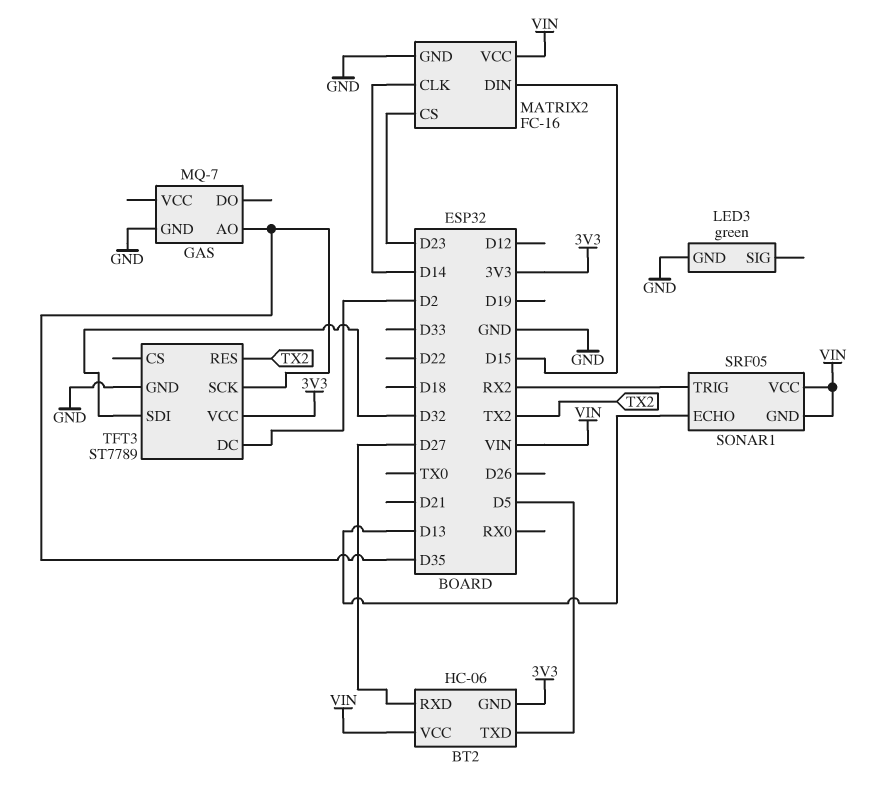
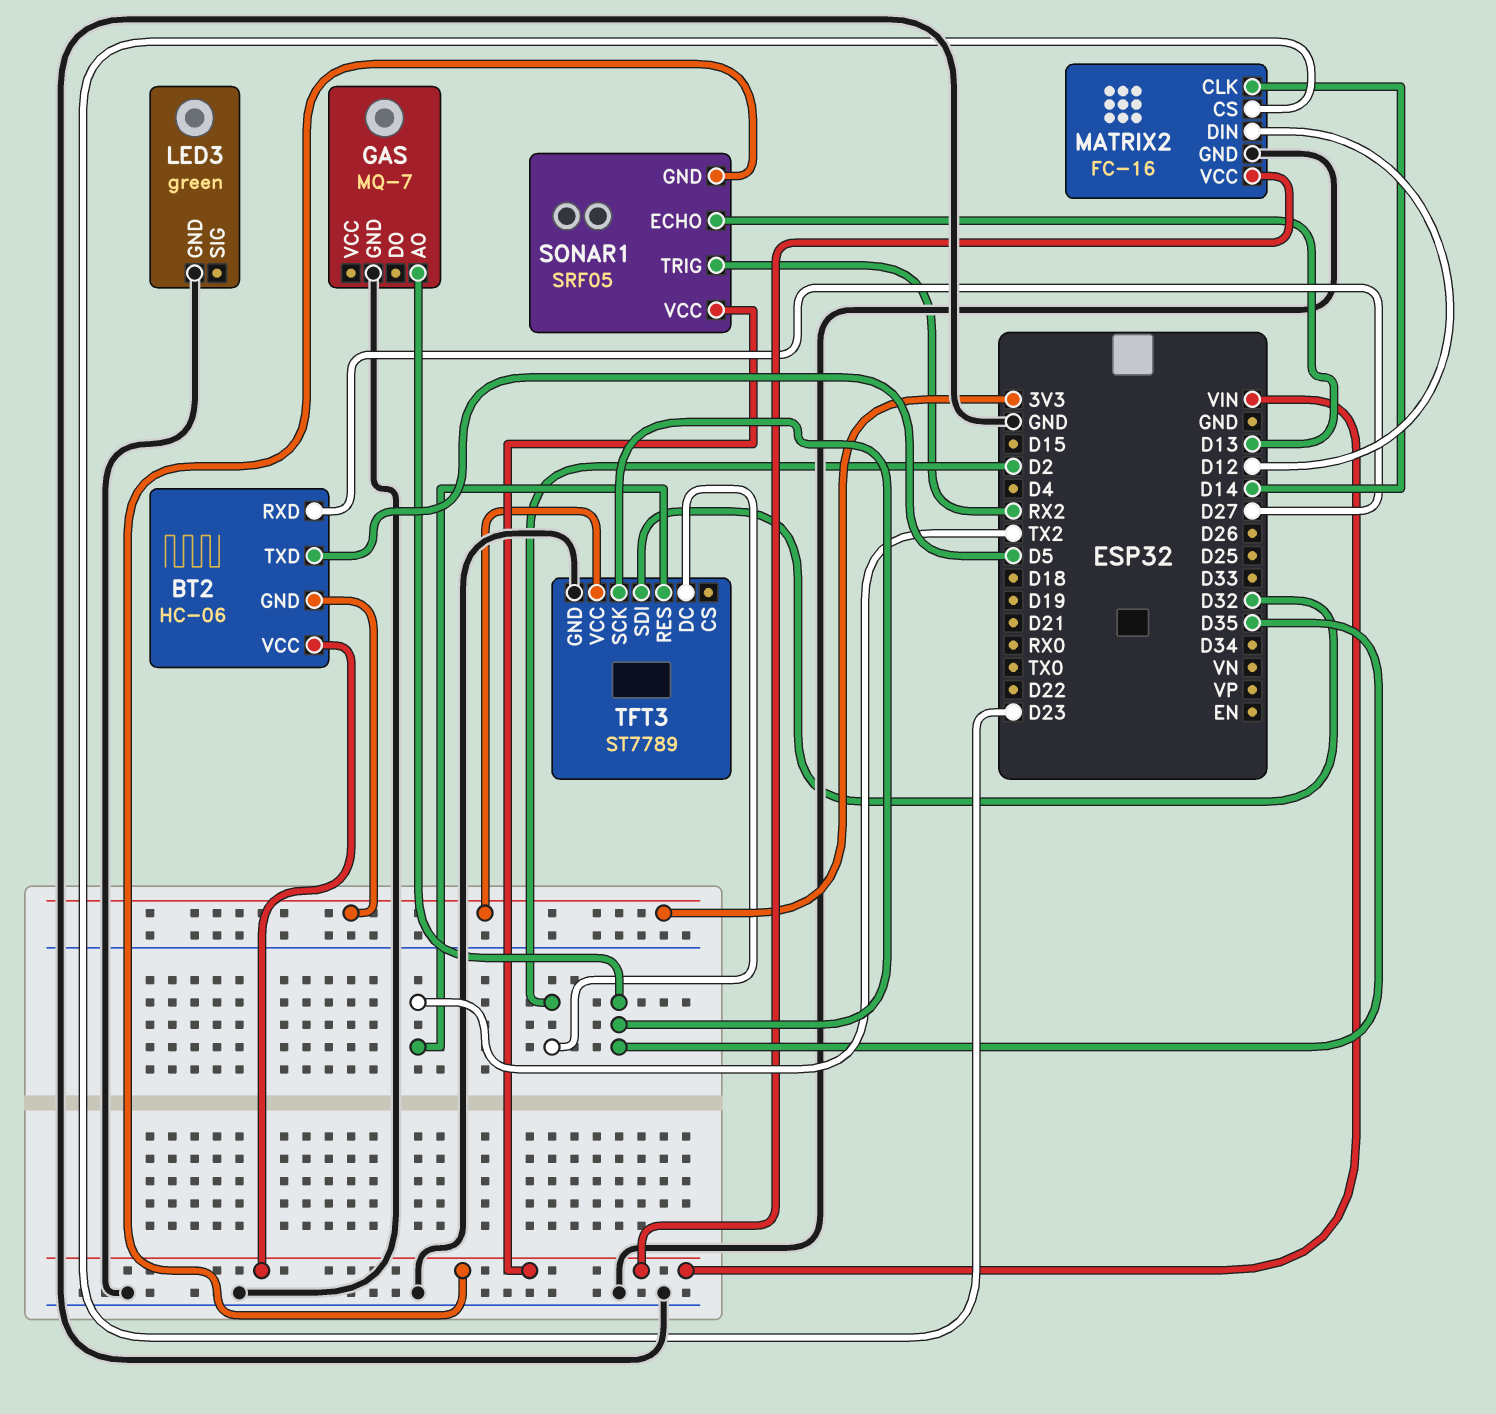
MATRIX2 pin DIN: D15 -> D12

